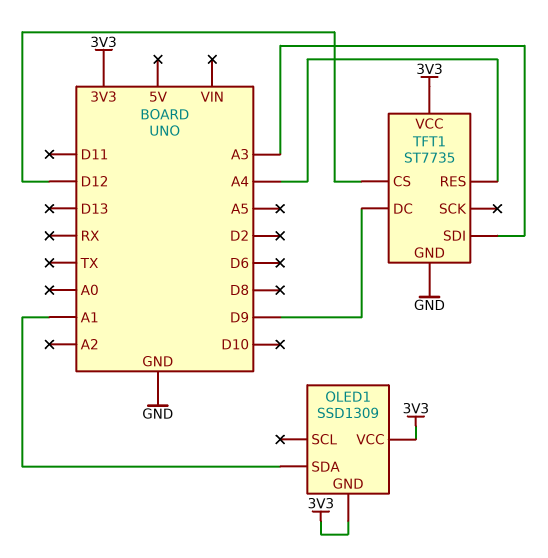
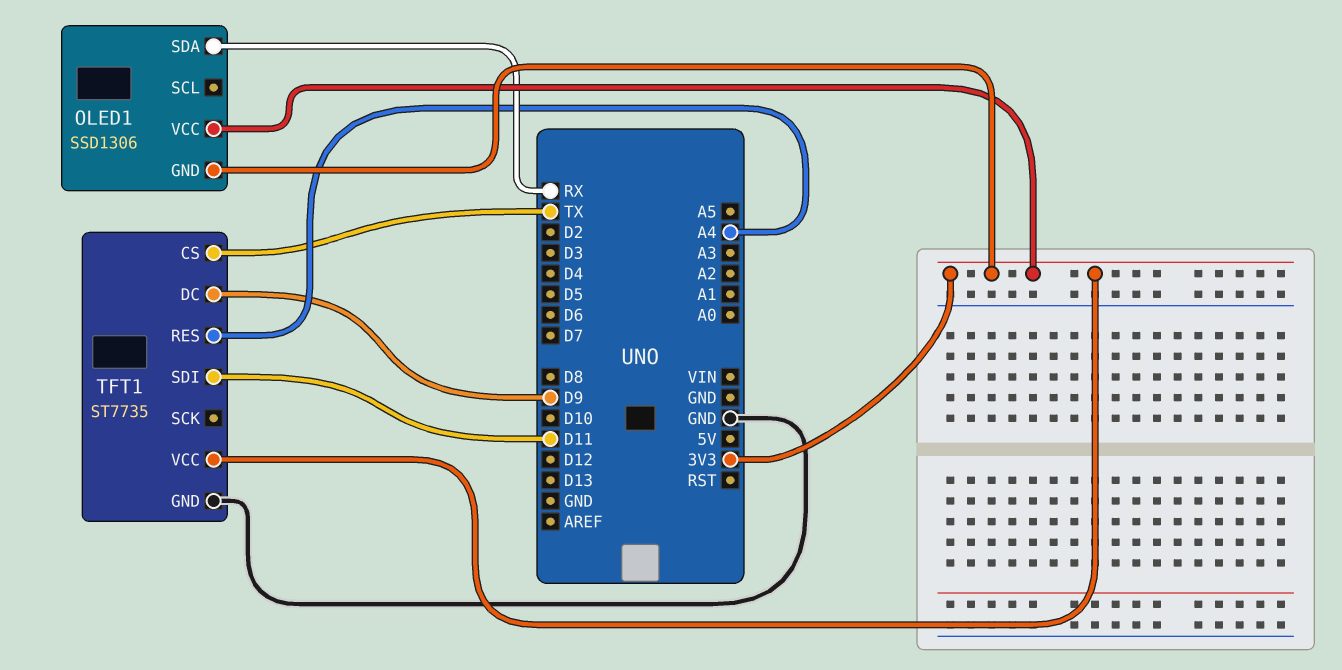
OLED1: SSD1309 -> SSD1306
OLED1 pin SDA: A1 -> RX
TFT1 pin CS: D12 -> TX
TFT1 pin SDI: A3 -> D11

